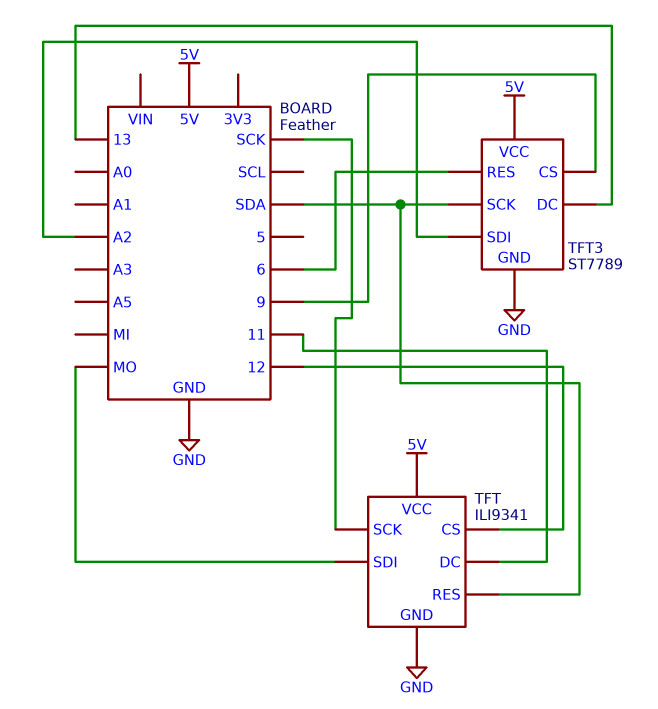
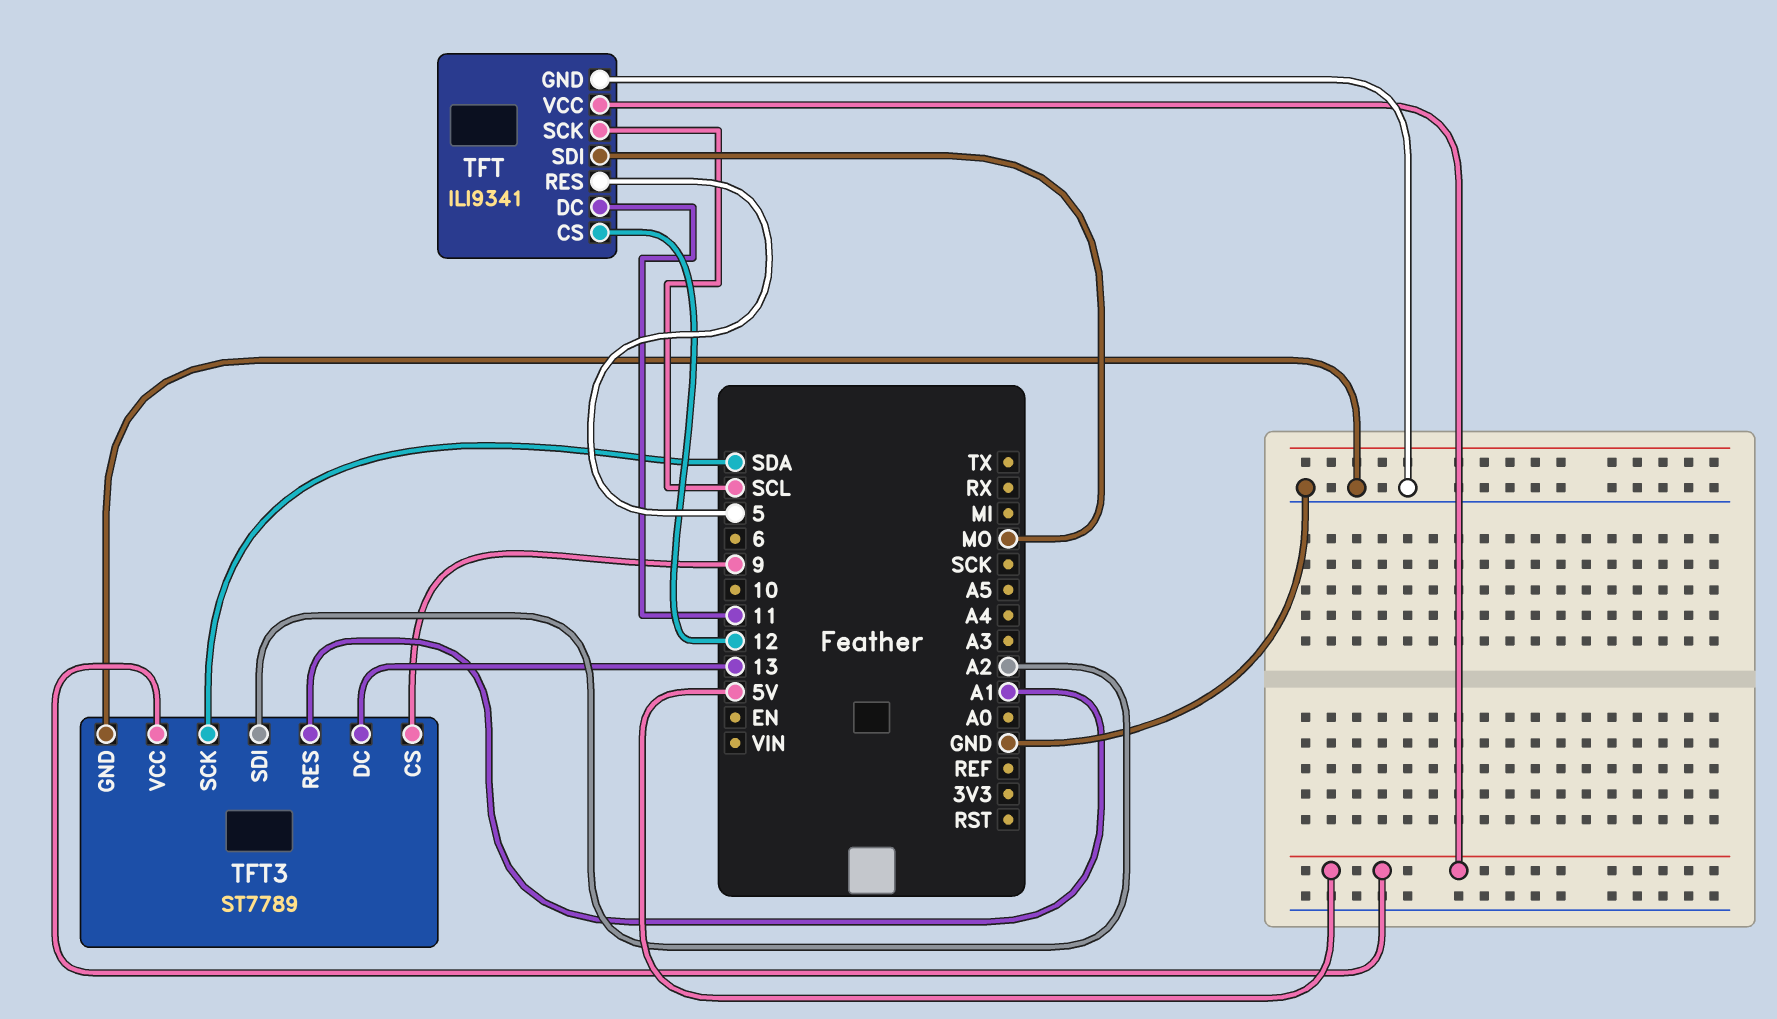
TFT pin RES: SDA -> 5
TFT pin SCK: SCK -> SCL
TFT3 pin RES: 6 -> A1

